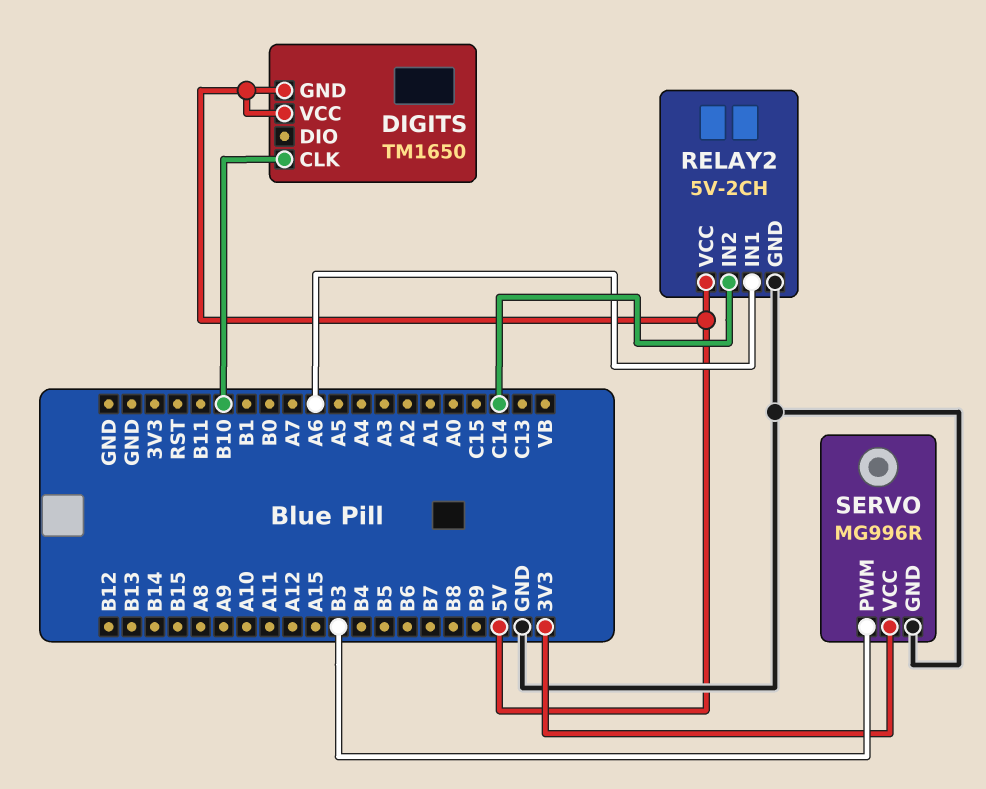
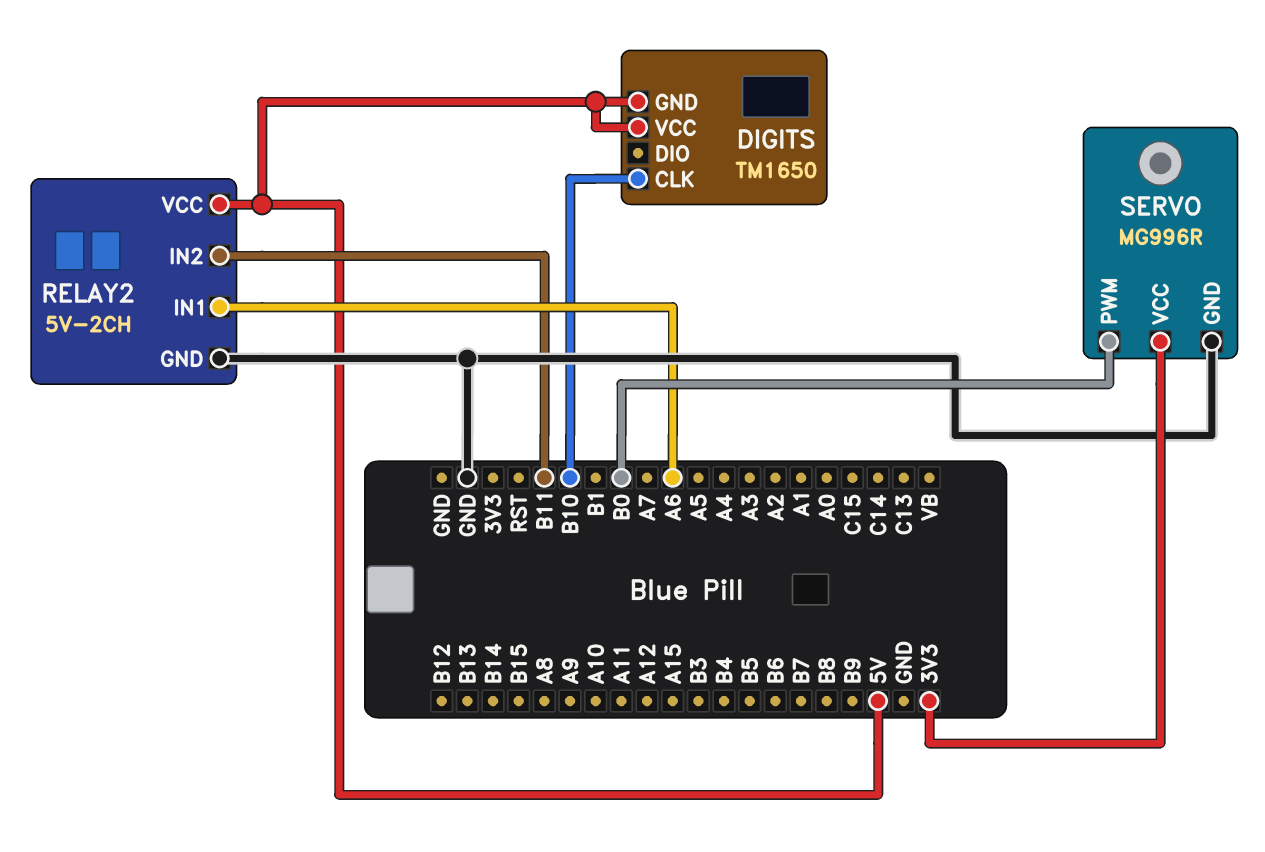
RELAY2 pin IN2: C14 -> B11
SERVO pin PWM: B3 -> B0

